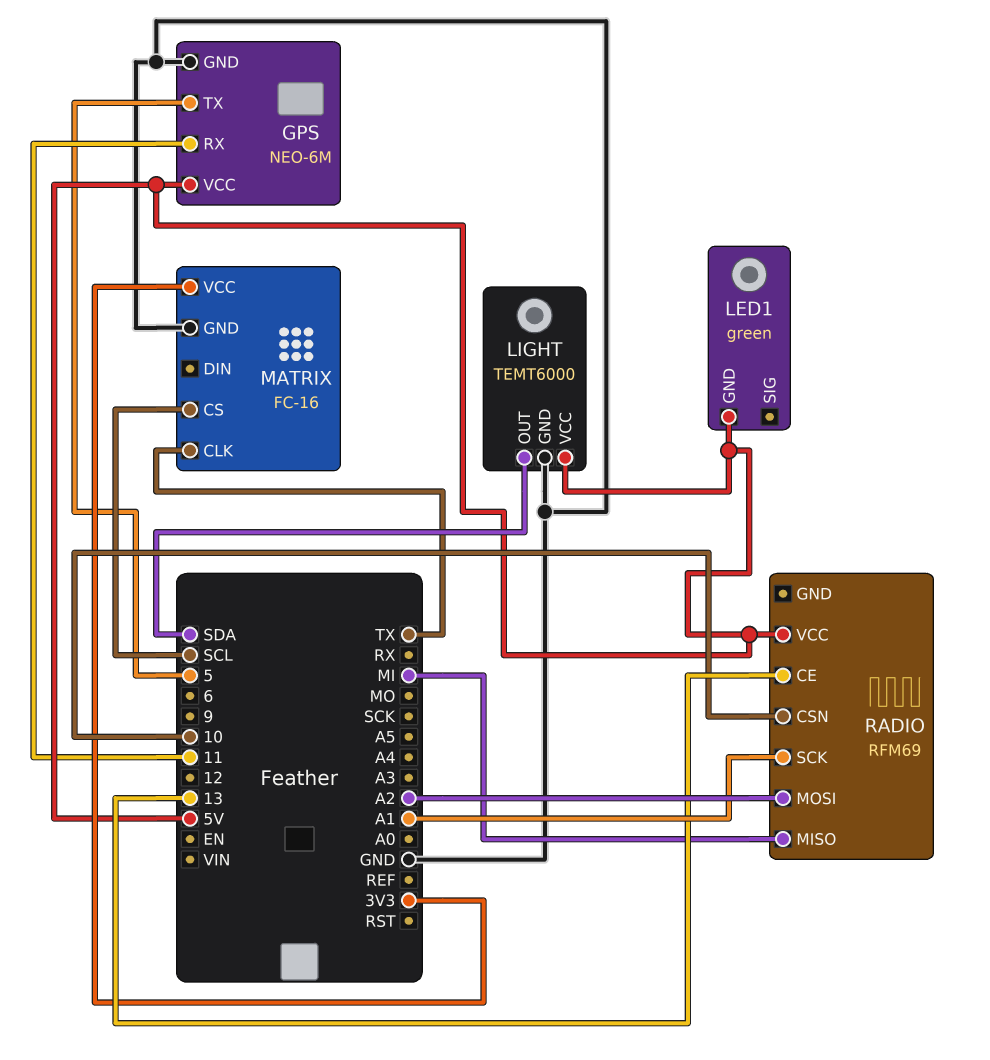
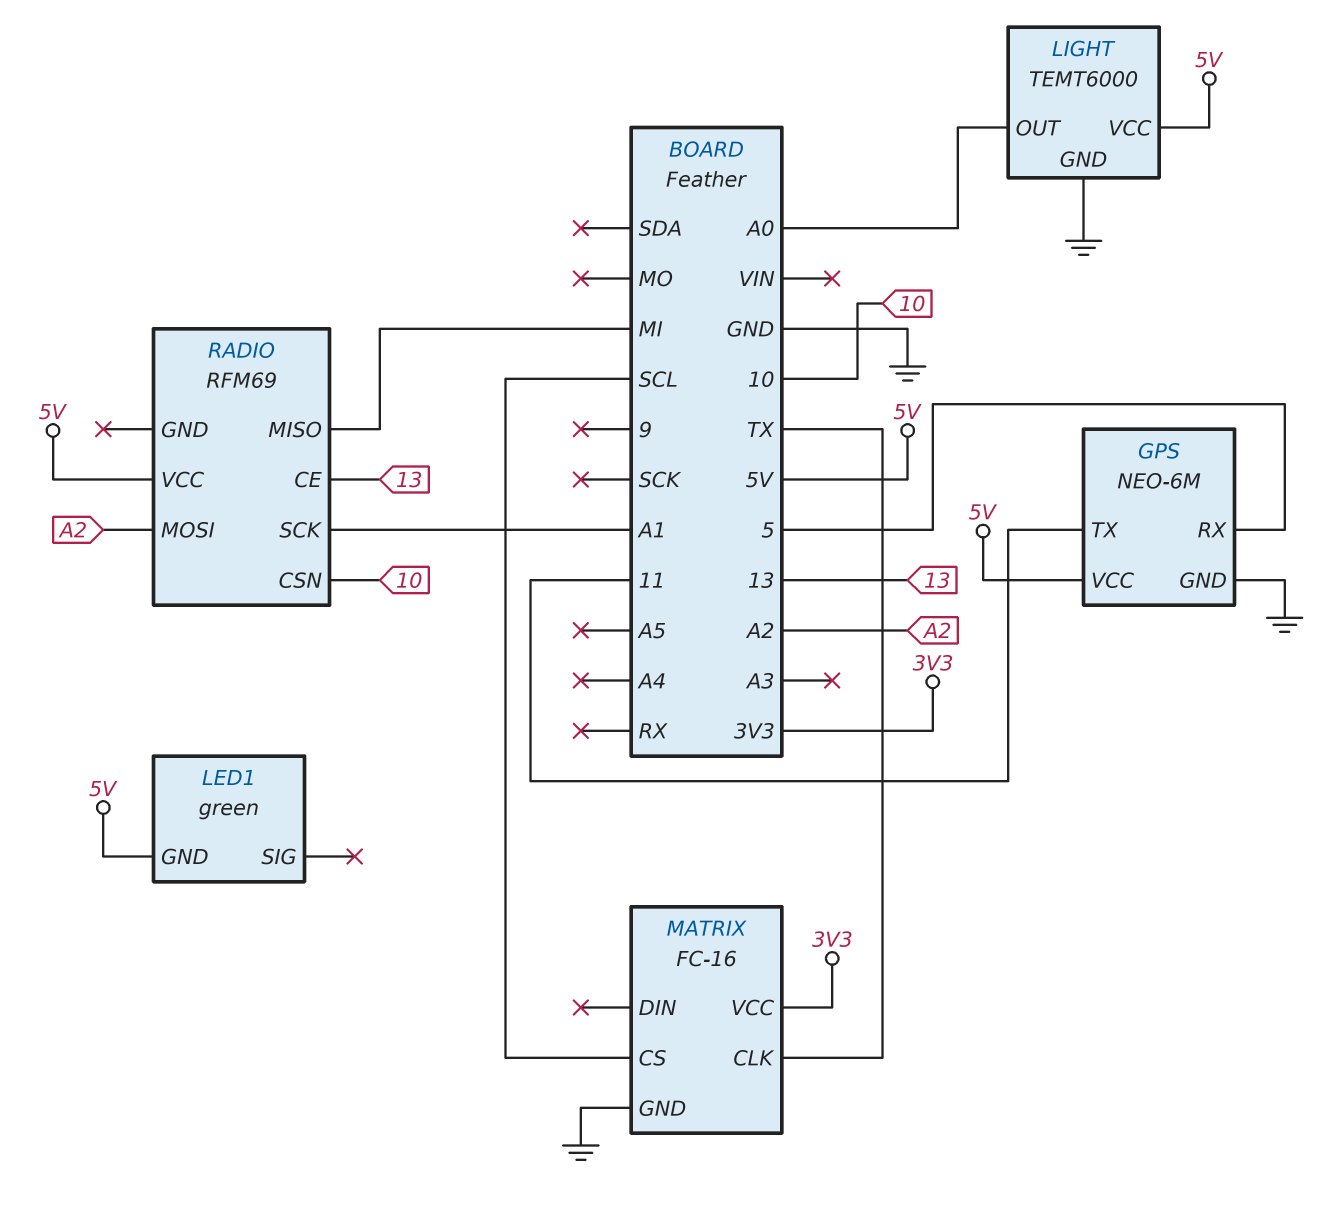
GPS pin RX: 11 -> 5
GPS pin TX: 5 -> 11
LIGHT pin OUT: SDA -> A0

